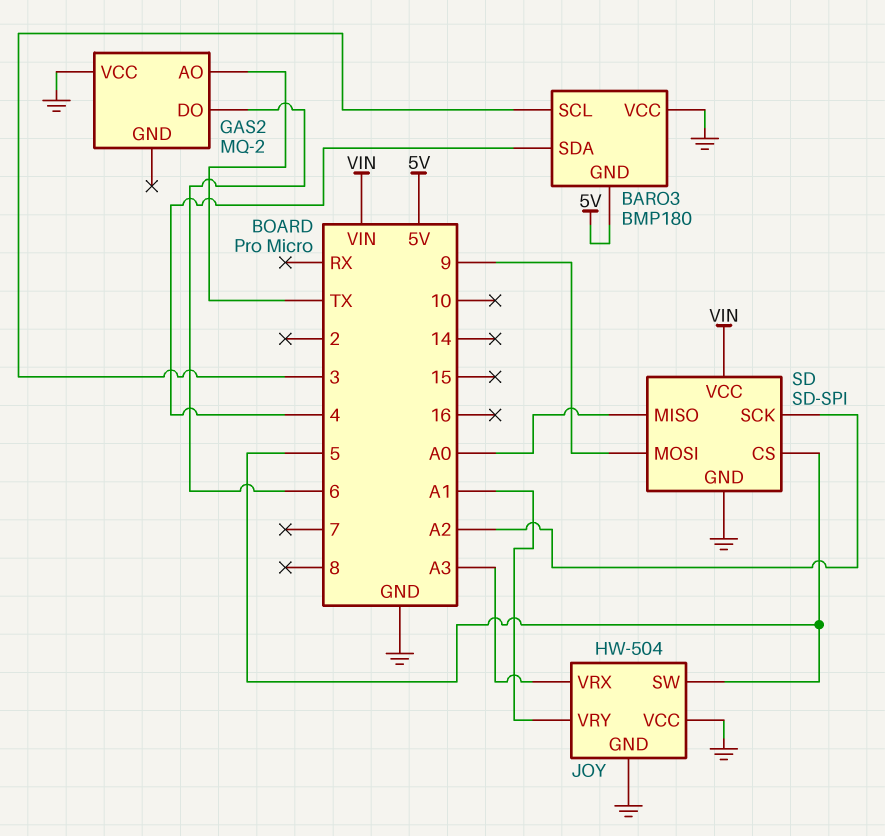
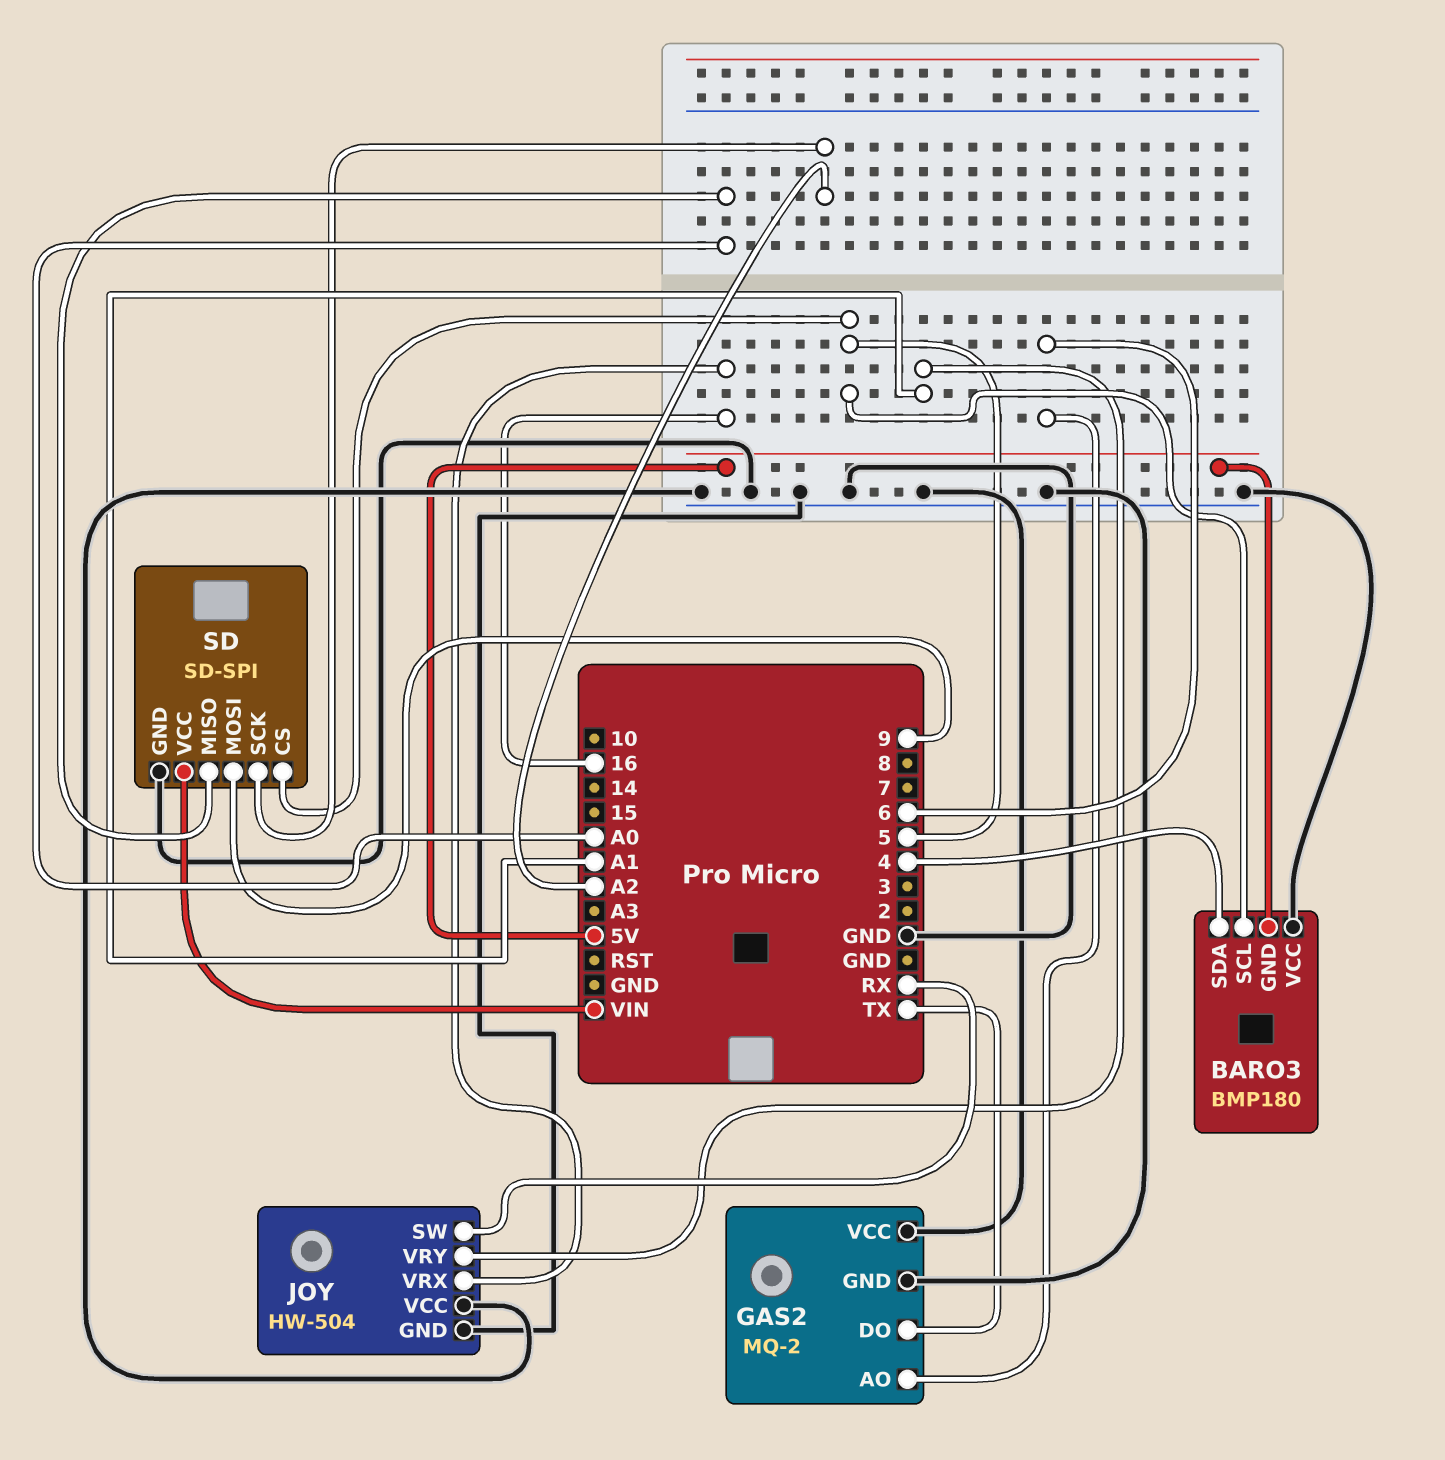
BARO3 pin SCL: 3 -> 5
GAS2 pin AO: TX -> 6
GAS2 pin DO: 6 -> TX
GAS2 pin GND: none -> GND
JOY pin SW: 5 -> RX
JOY pin VRX: A3 -> 16

